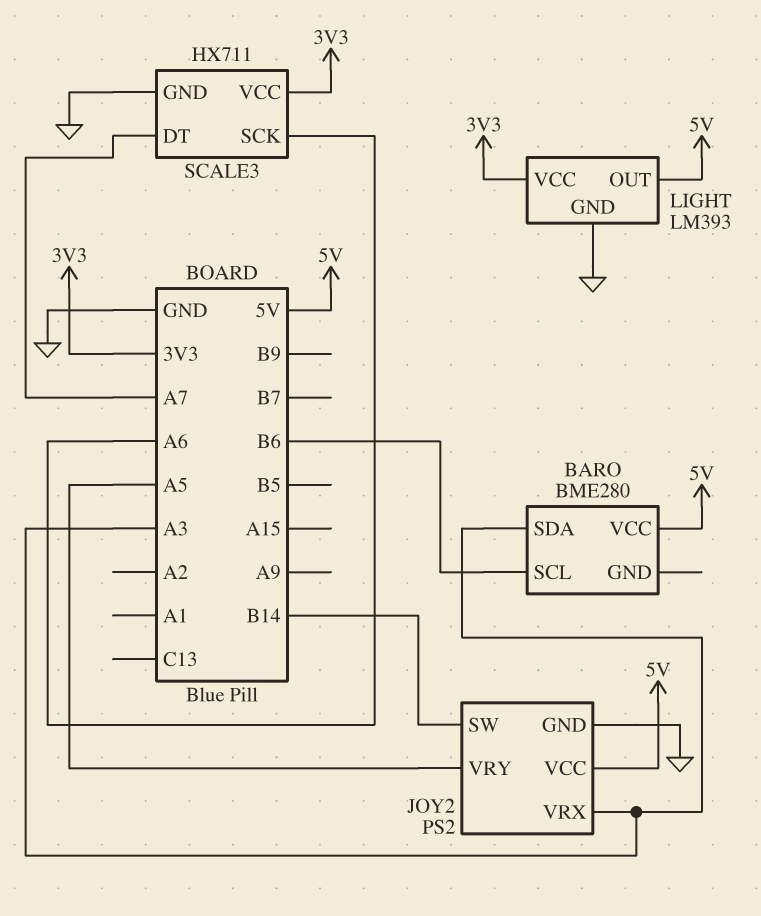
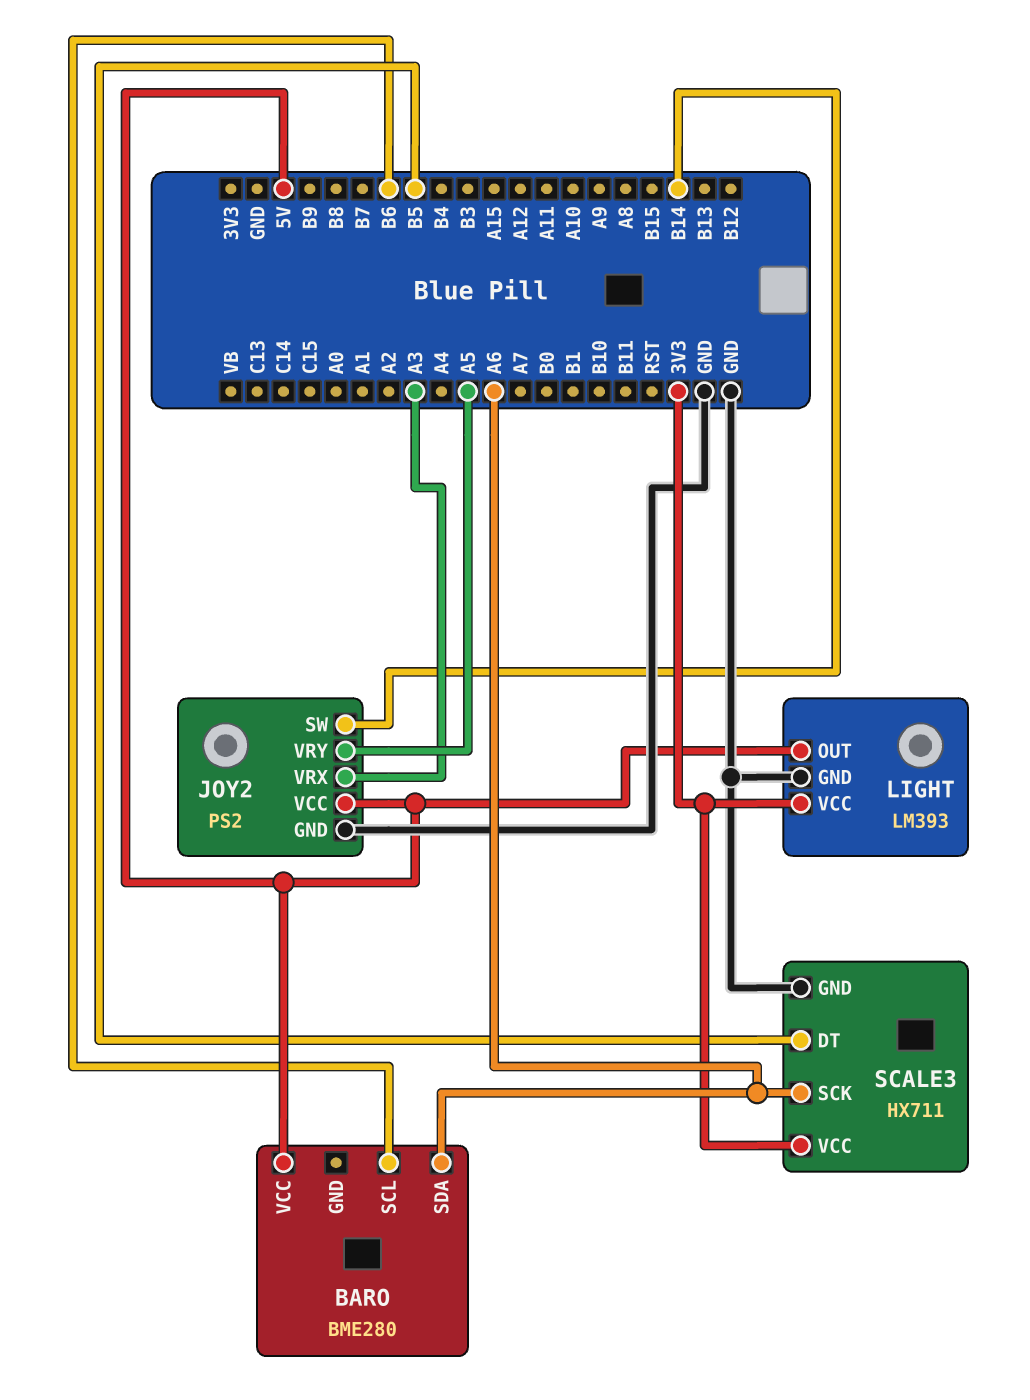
BARO pin SDA: A3 -> A6
SCALE3 pin DT: A7 -> B5

